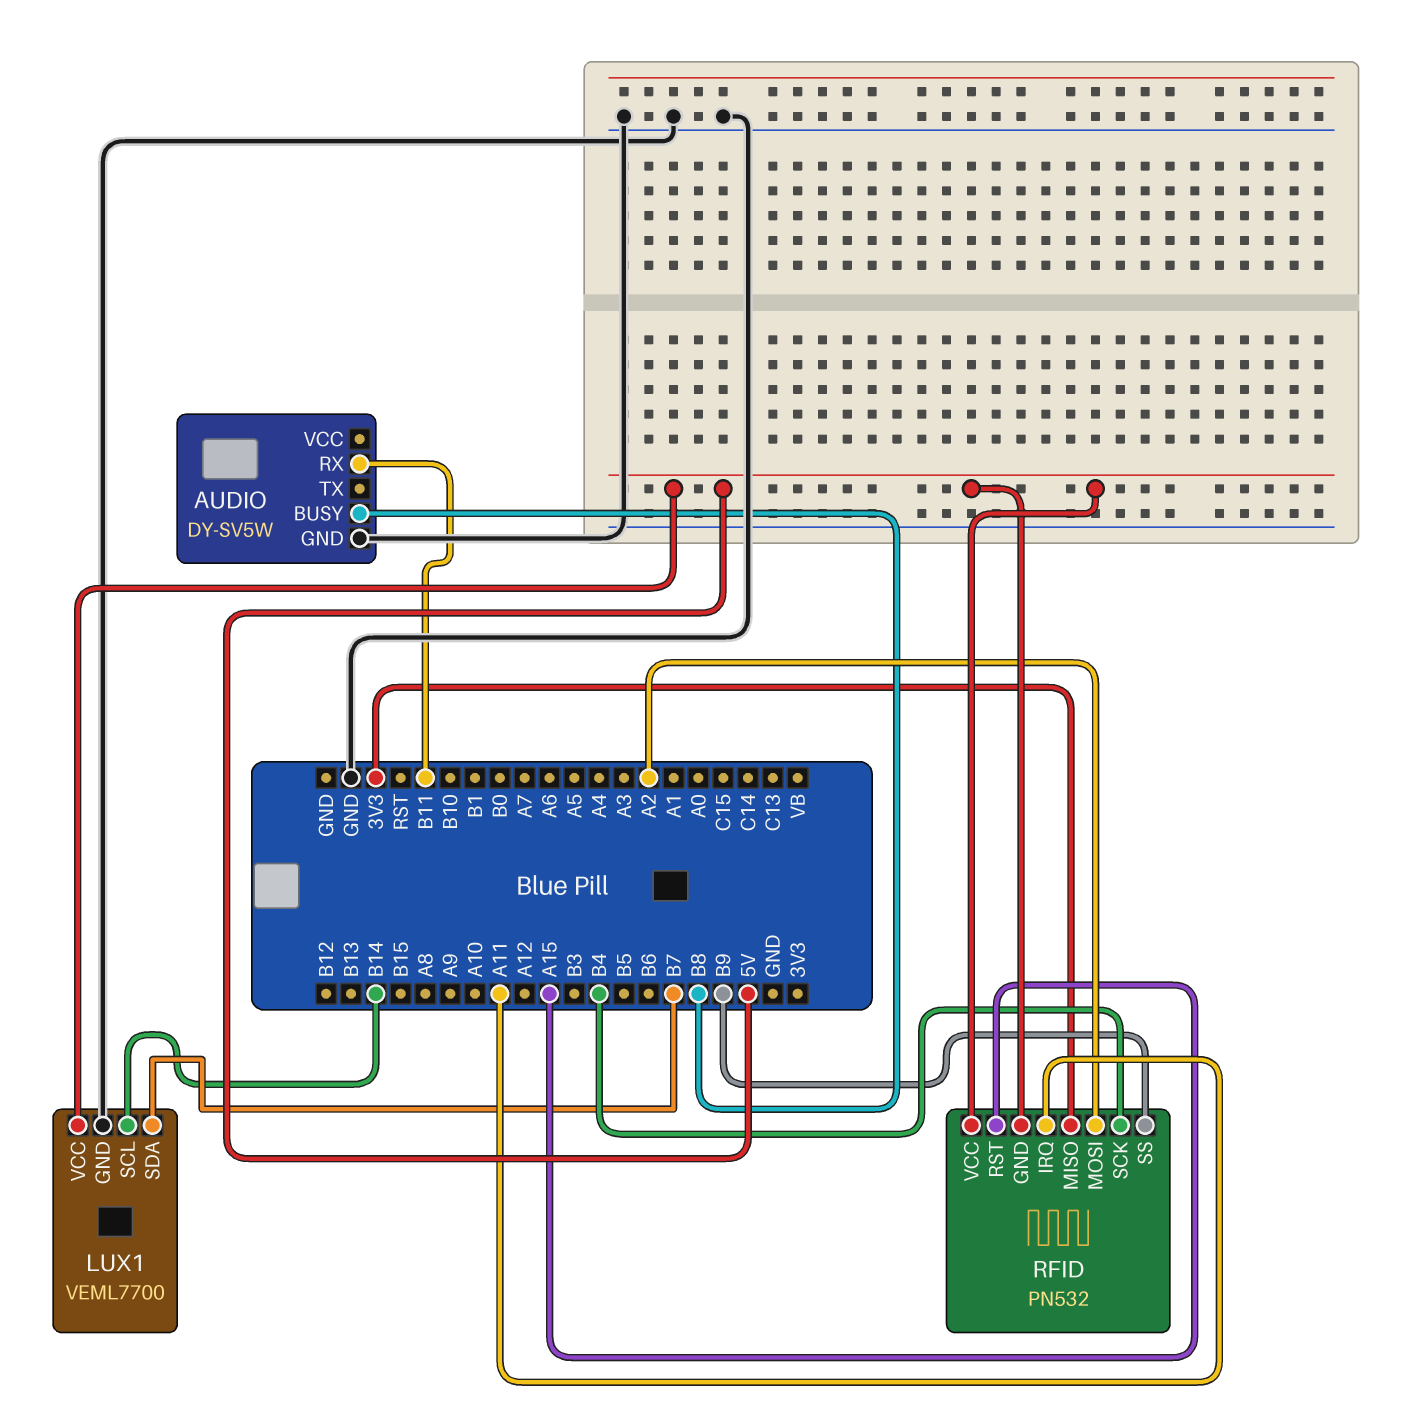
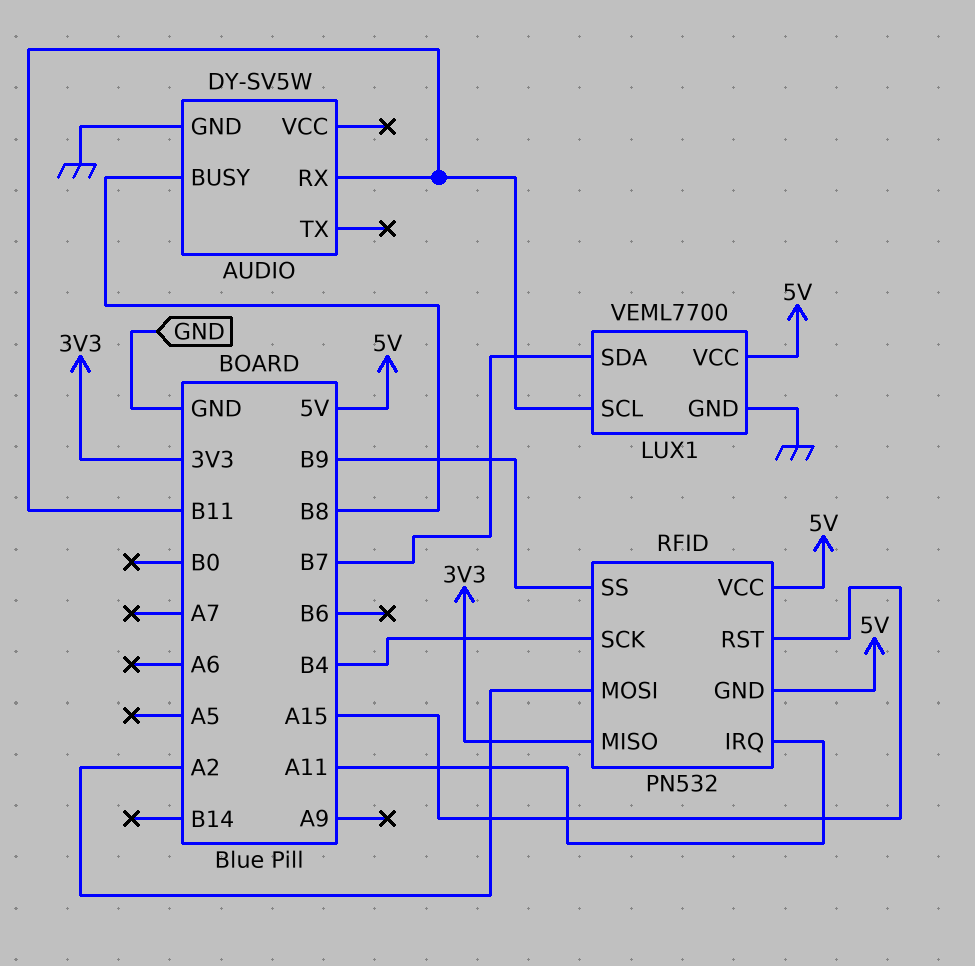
LUX1 pin SCL: B14 -> B11

